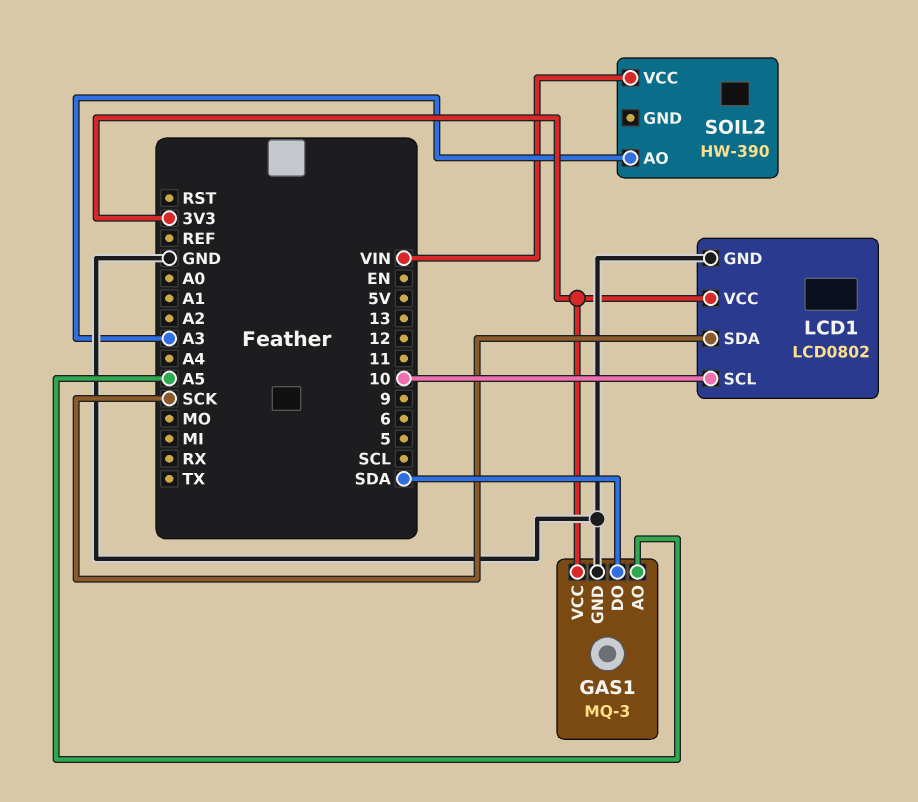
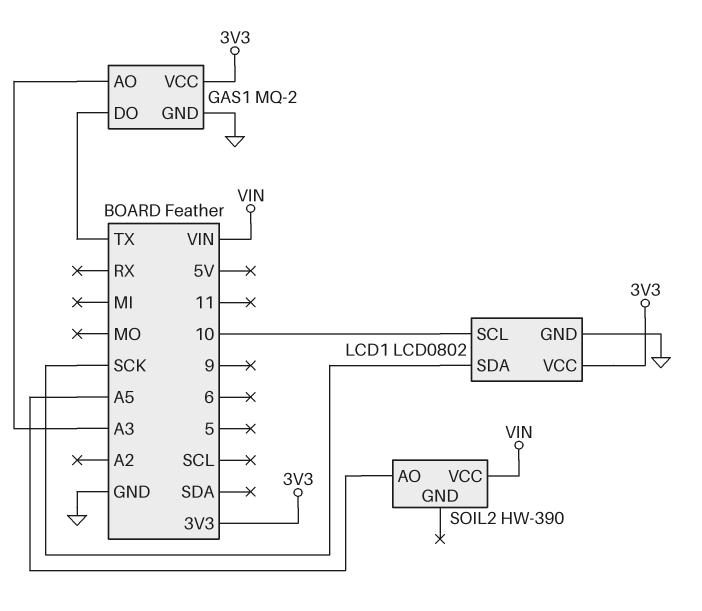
GAS1: MQ-3 -> MQ-2
GAS1 pin AO: A5 -> A3
GAS1 pin DO: SDA -> TX
SOIL2 pin AO: A3 -> A5

